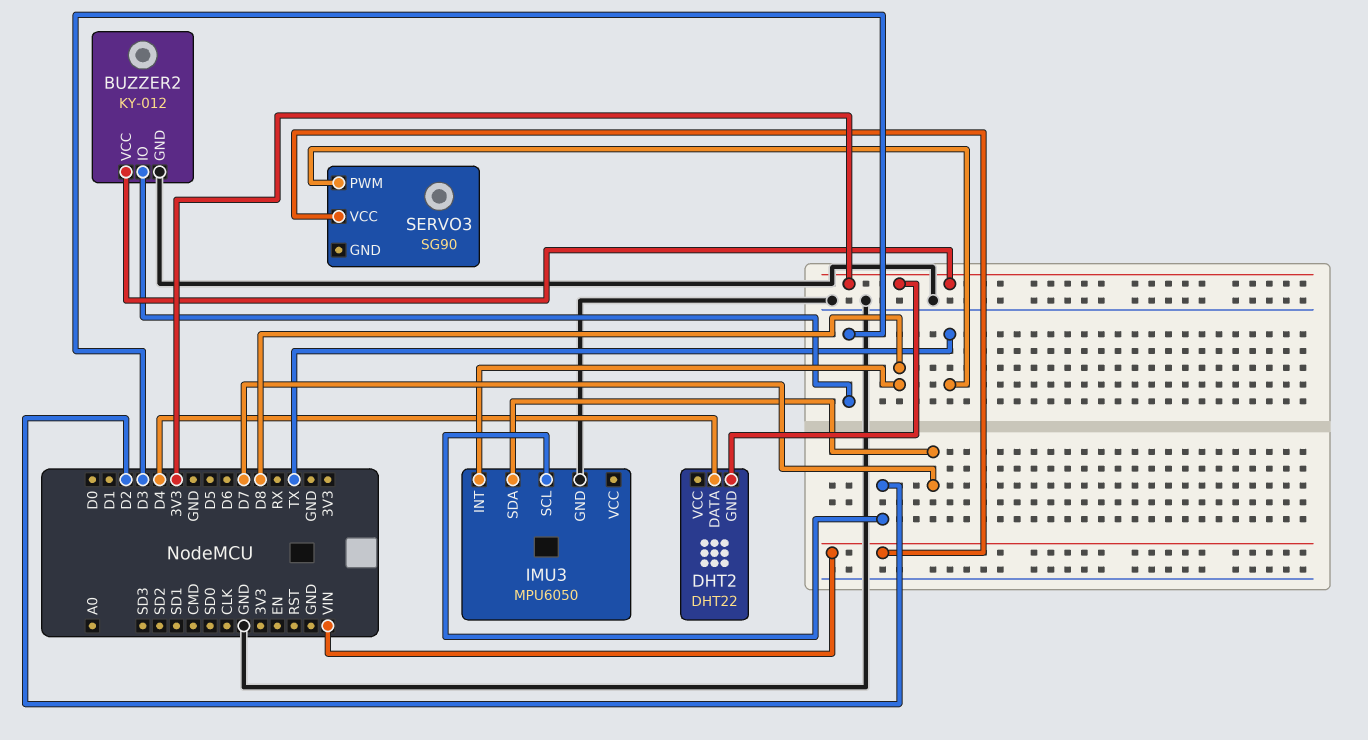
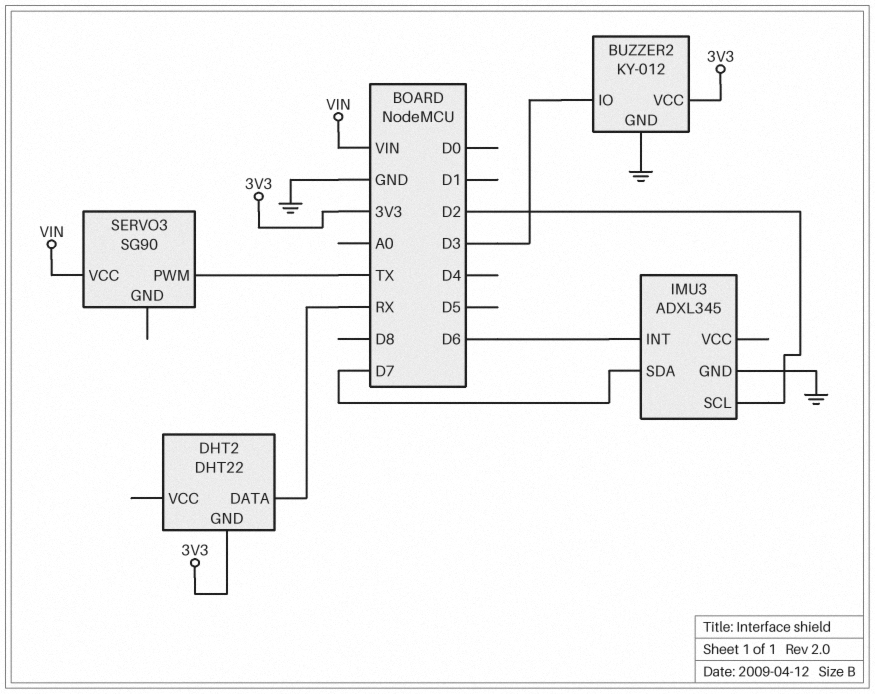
DHT2 pin DATA: D4 -> RX
IMU3: MPU6050 -> ADXL345
IMU3 pin INT: D8 -> D6

